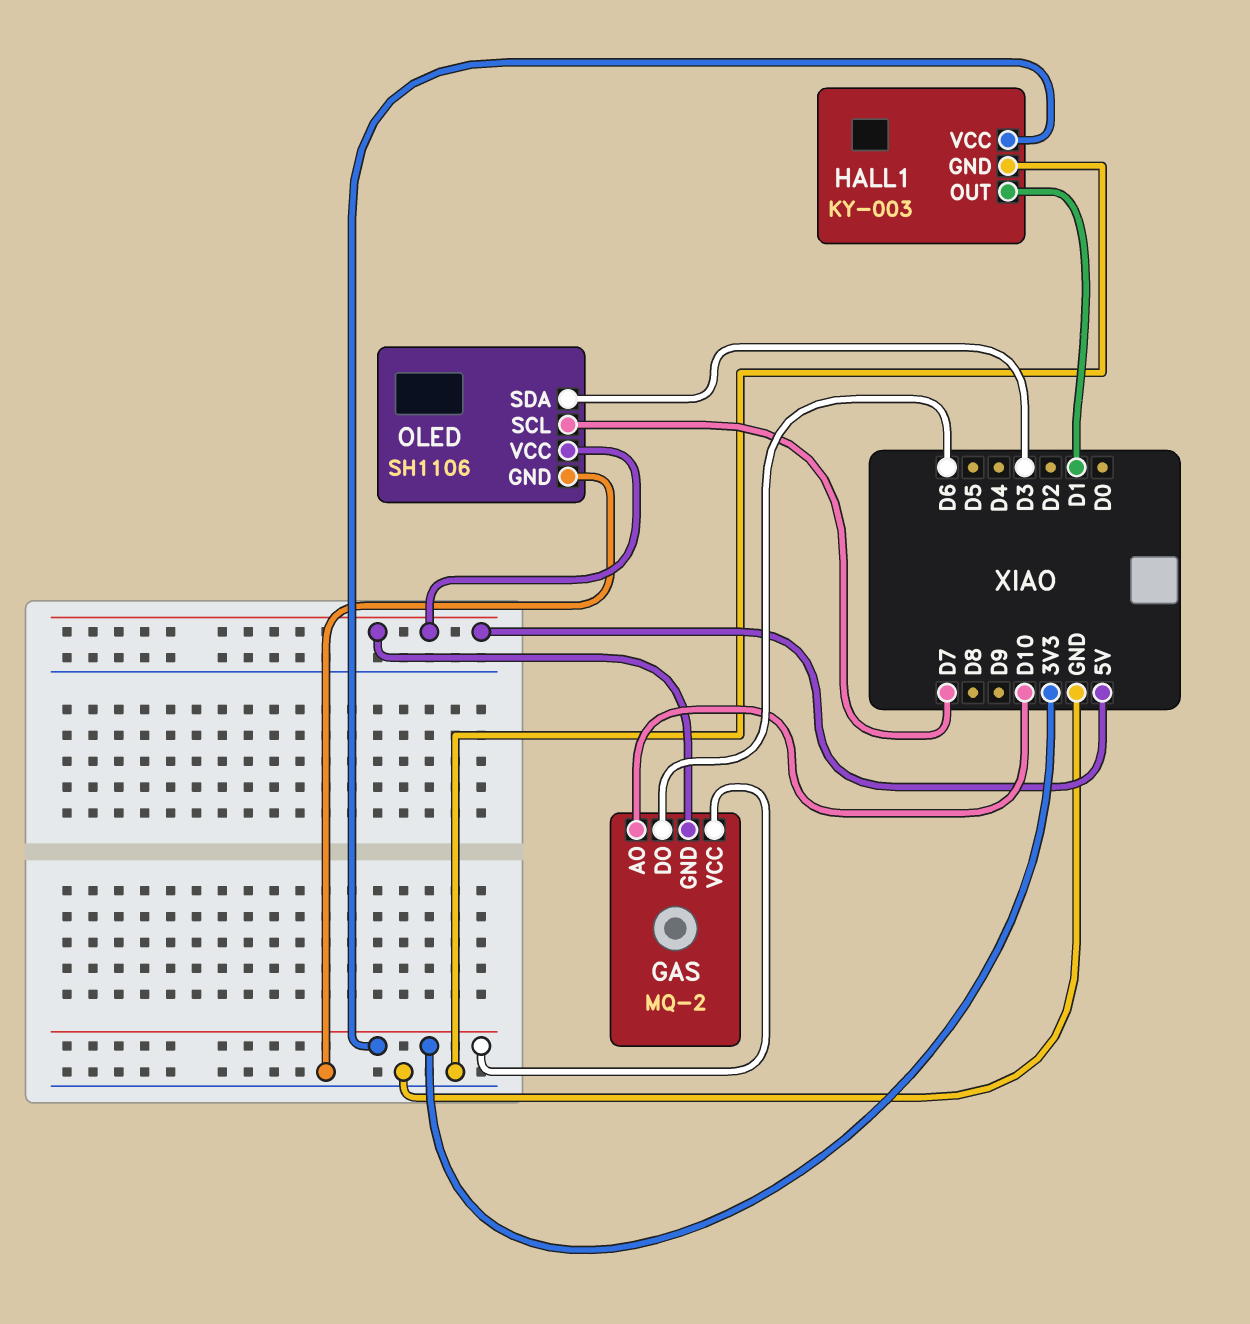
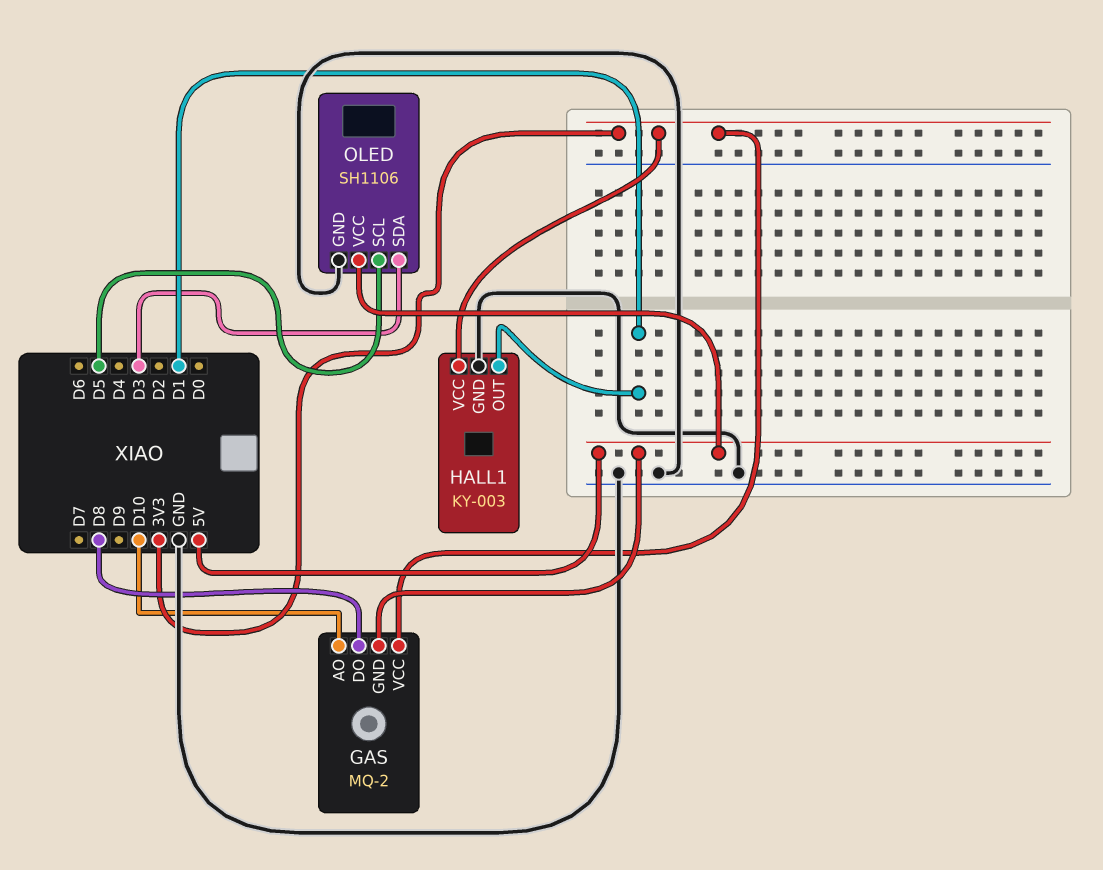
GAS pin DO: D6 -> D8
OLED pin SCL: D7 -> D5

